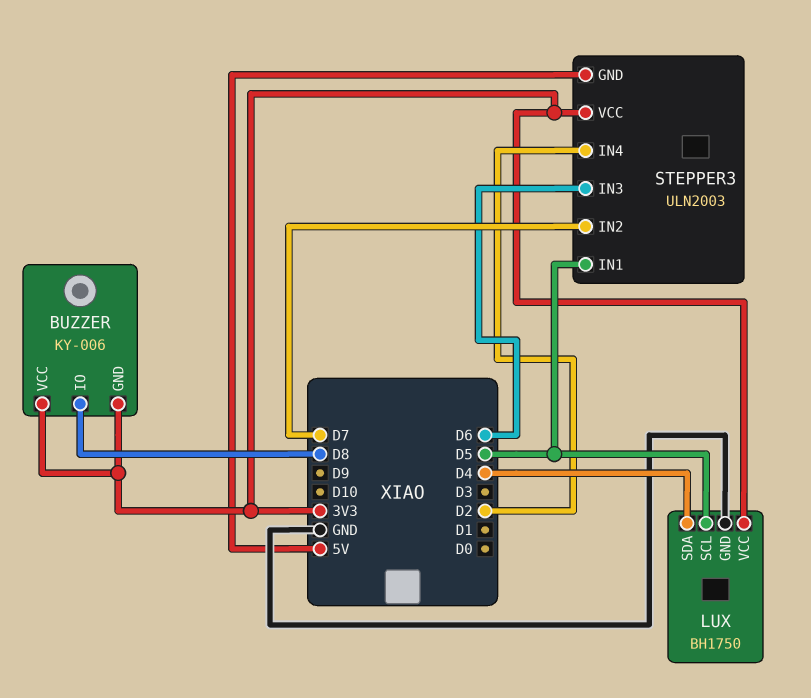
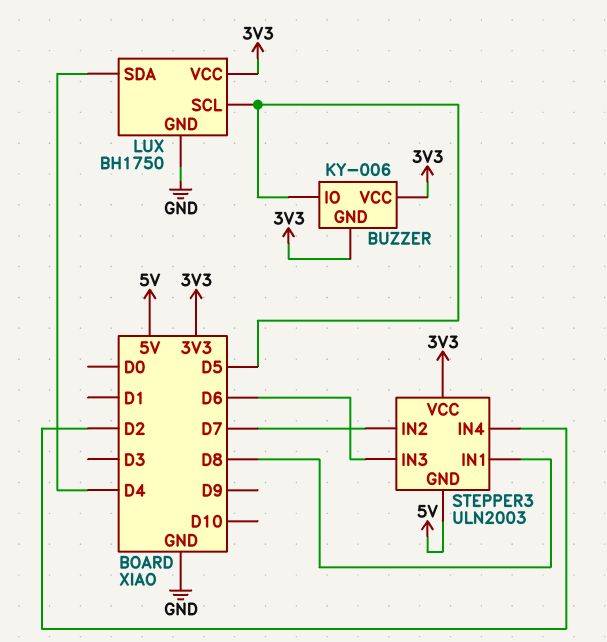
BUZZER pin IO: D8 -> D5
STEPPER3 pin IN1: D5 -> D8

